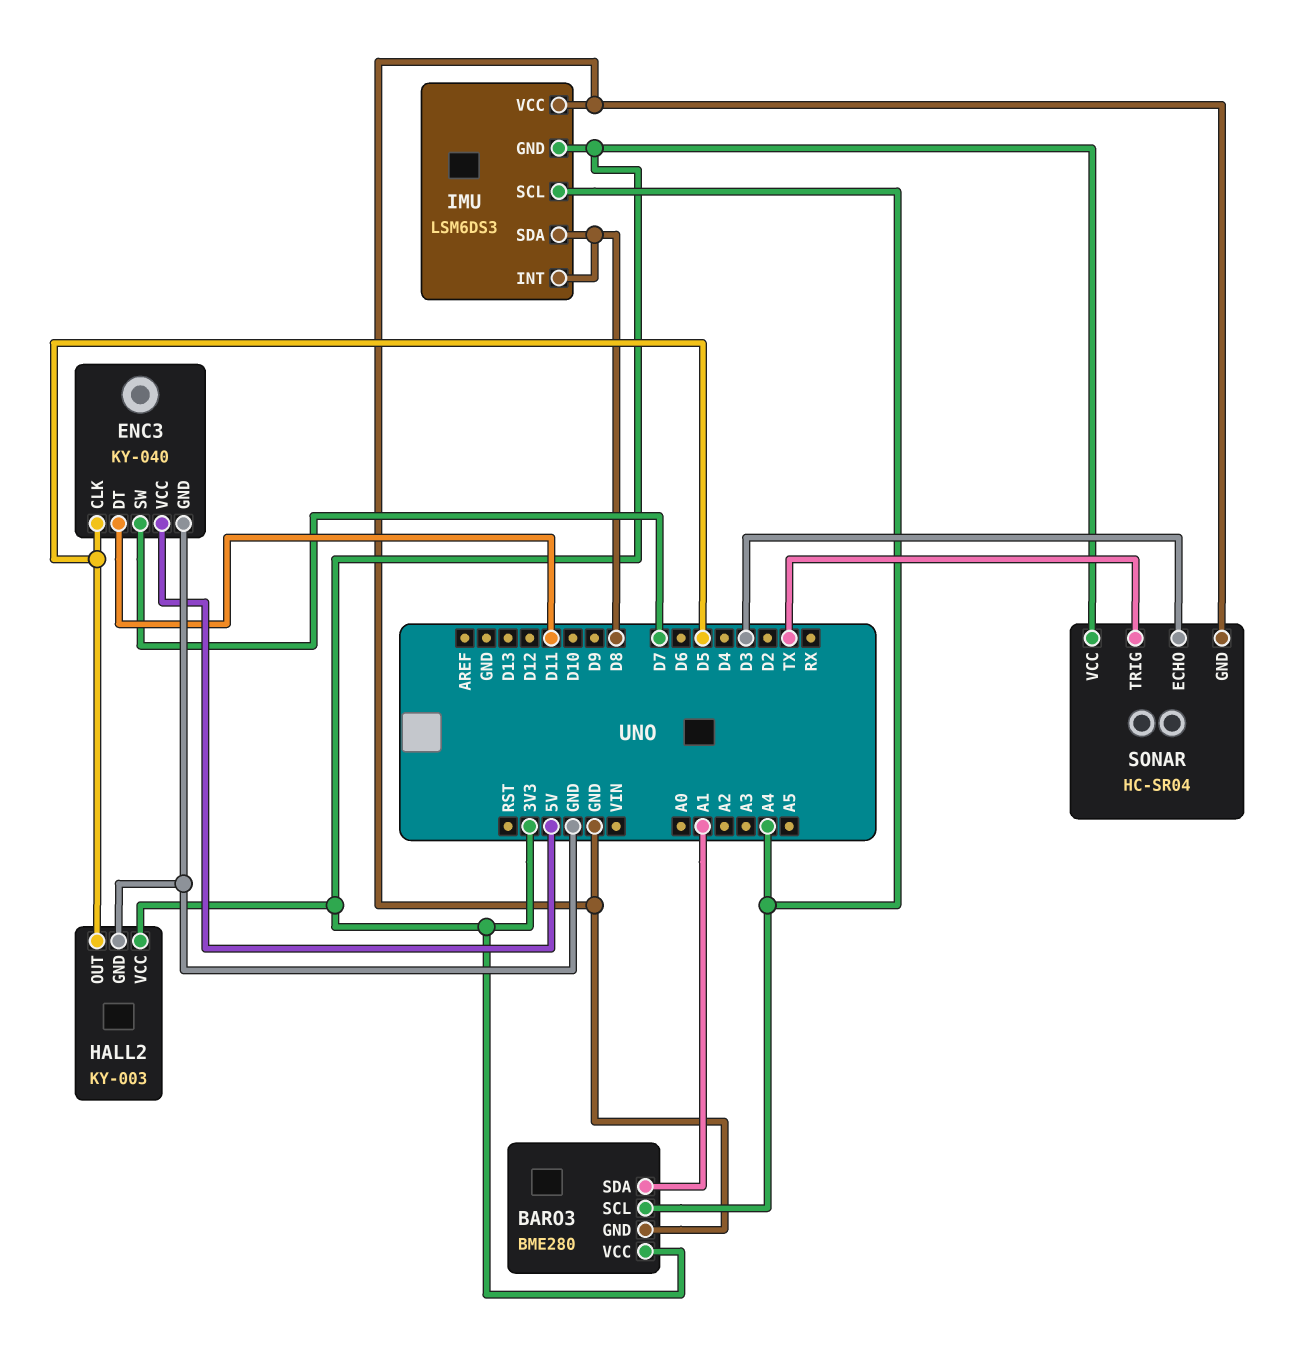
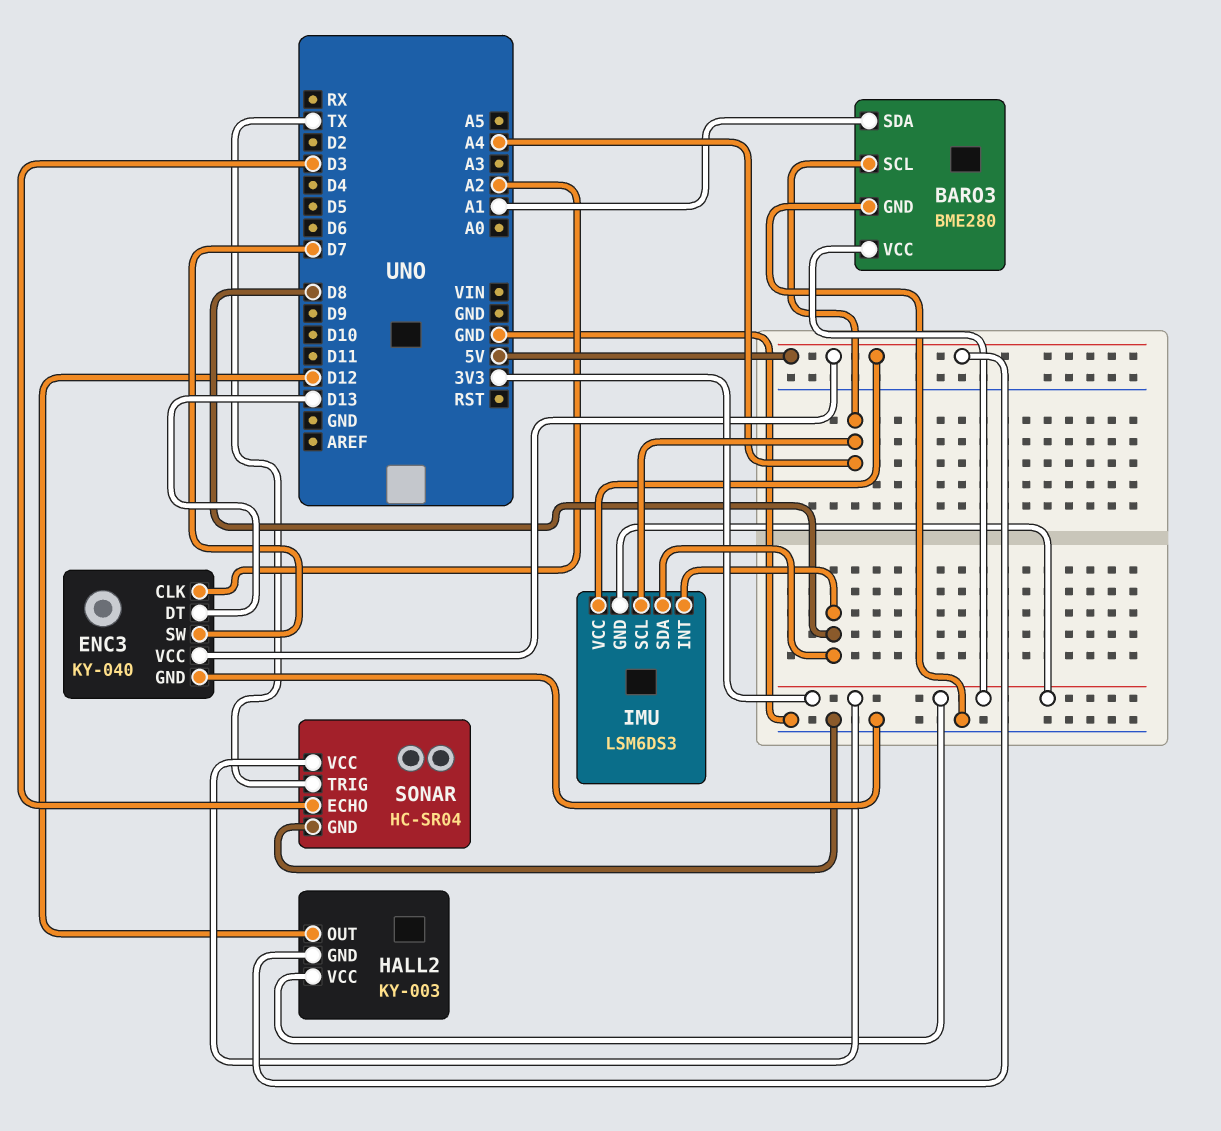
ENC3 pin CLK: D5 -> A2
ENC3 pin DT: D11 -> D13
HALL2 pin GND: GND -> 5V
HALL2 pin OUT: D5 -> D12
IMU pin VCC: GND -> 5V

